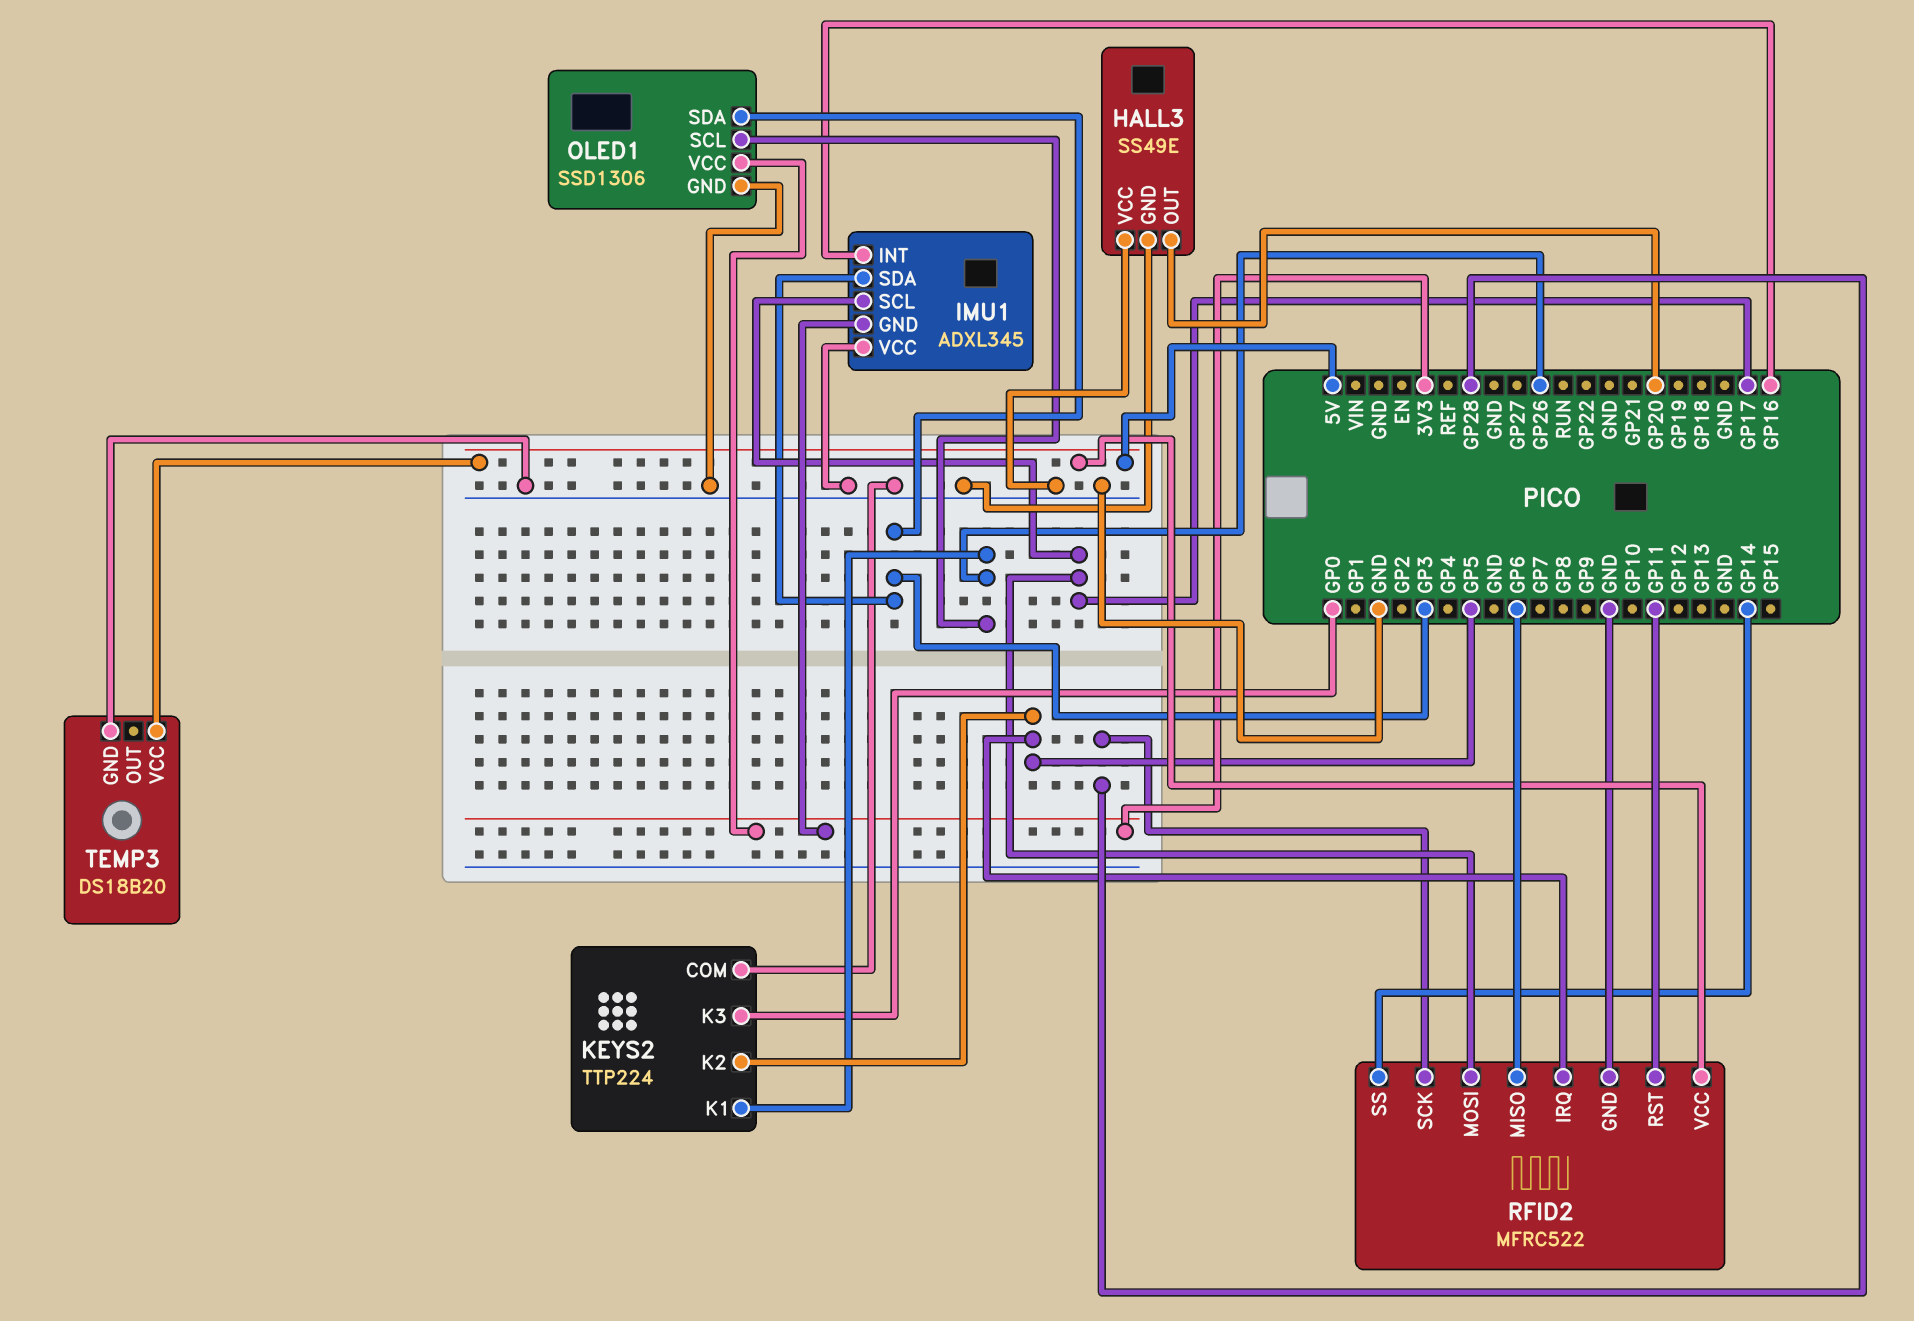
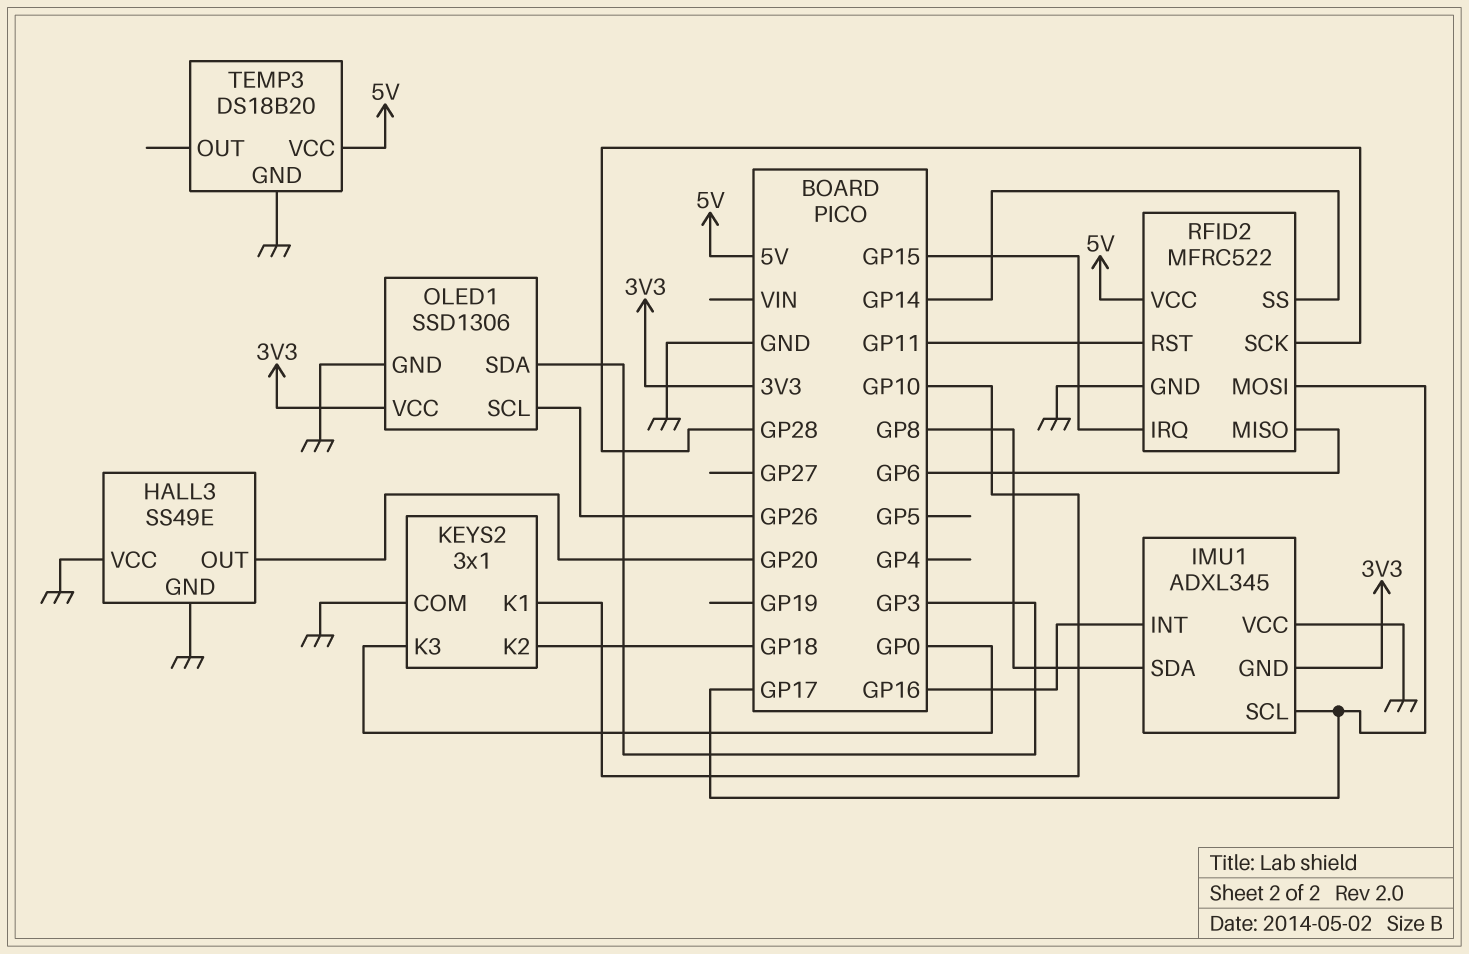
IMU1 pin SDA: GP3 -> GP8
KEYS2: TTP224 -> 3x1
KEYS2 pin K1: GP26 -> GP10
KEYS2 pin K2: GP5 -> GP18
RFID2 pin IRQ: GP5 -> GP15

